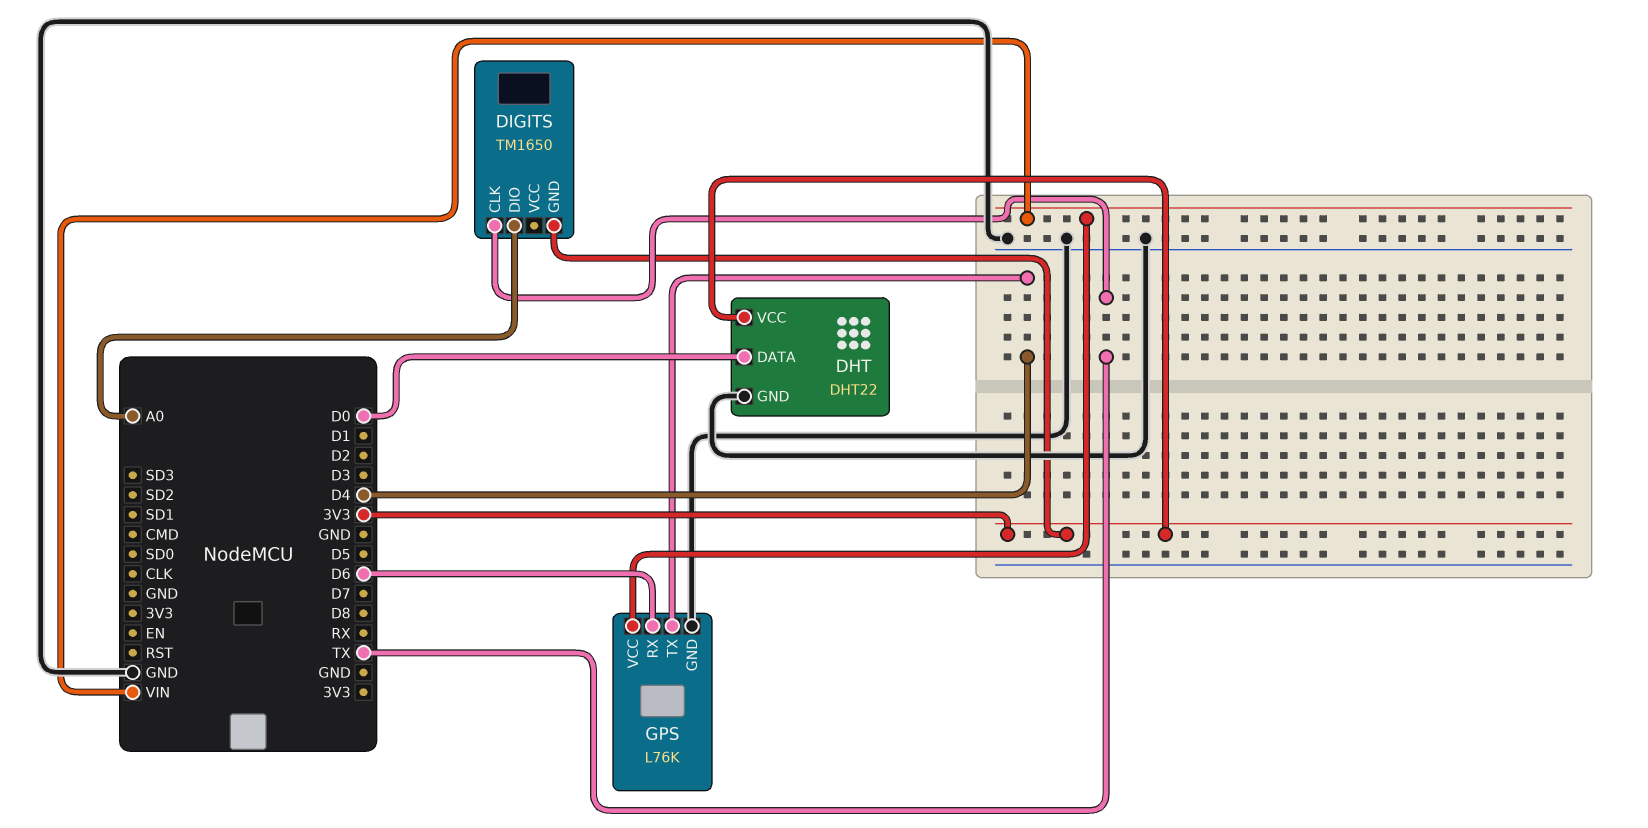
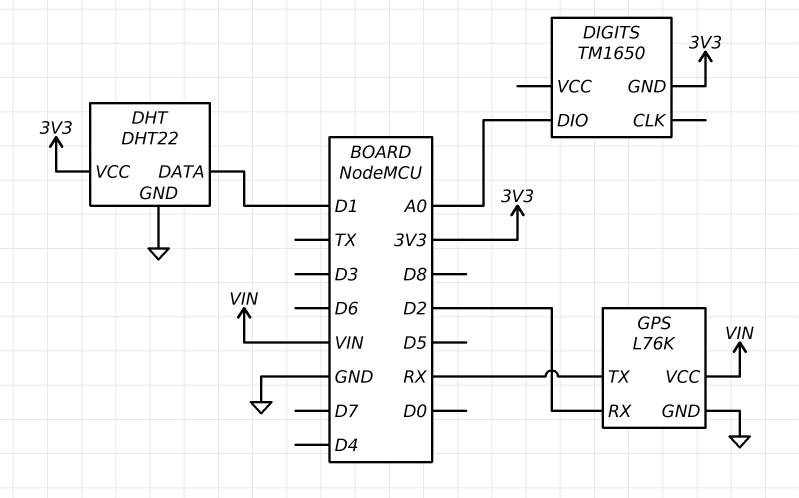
DHT pin DATA: D0 -> D1
DIGITS pin CLK: TX -> none
GPS pin RX: D6 -> D2
GPS pin TX: D4 -> RX

